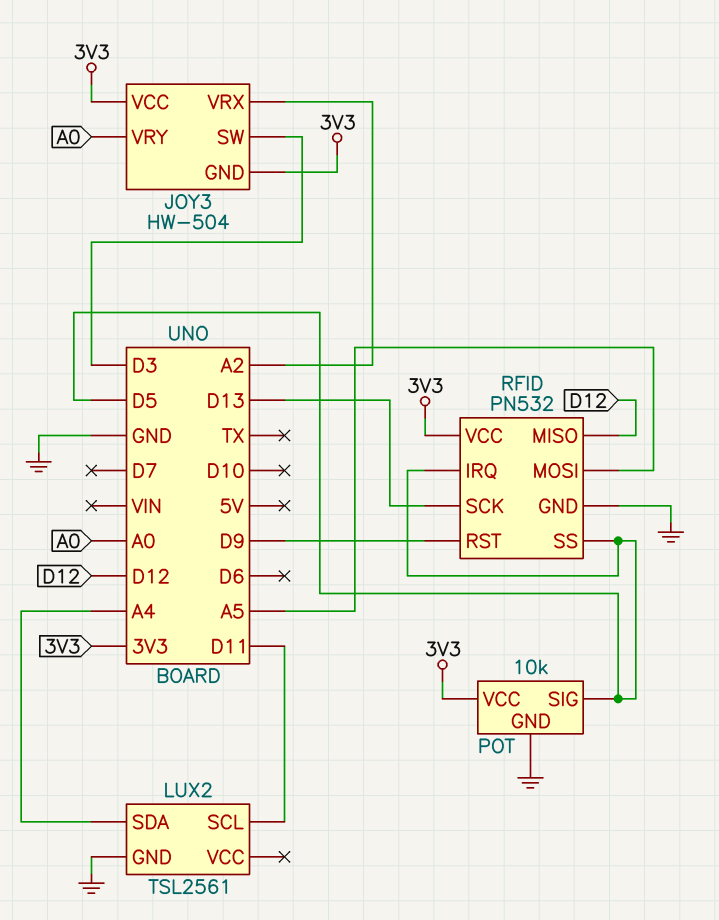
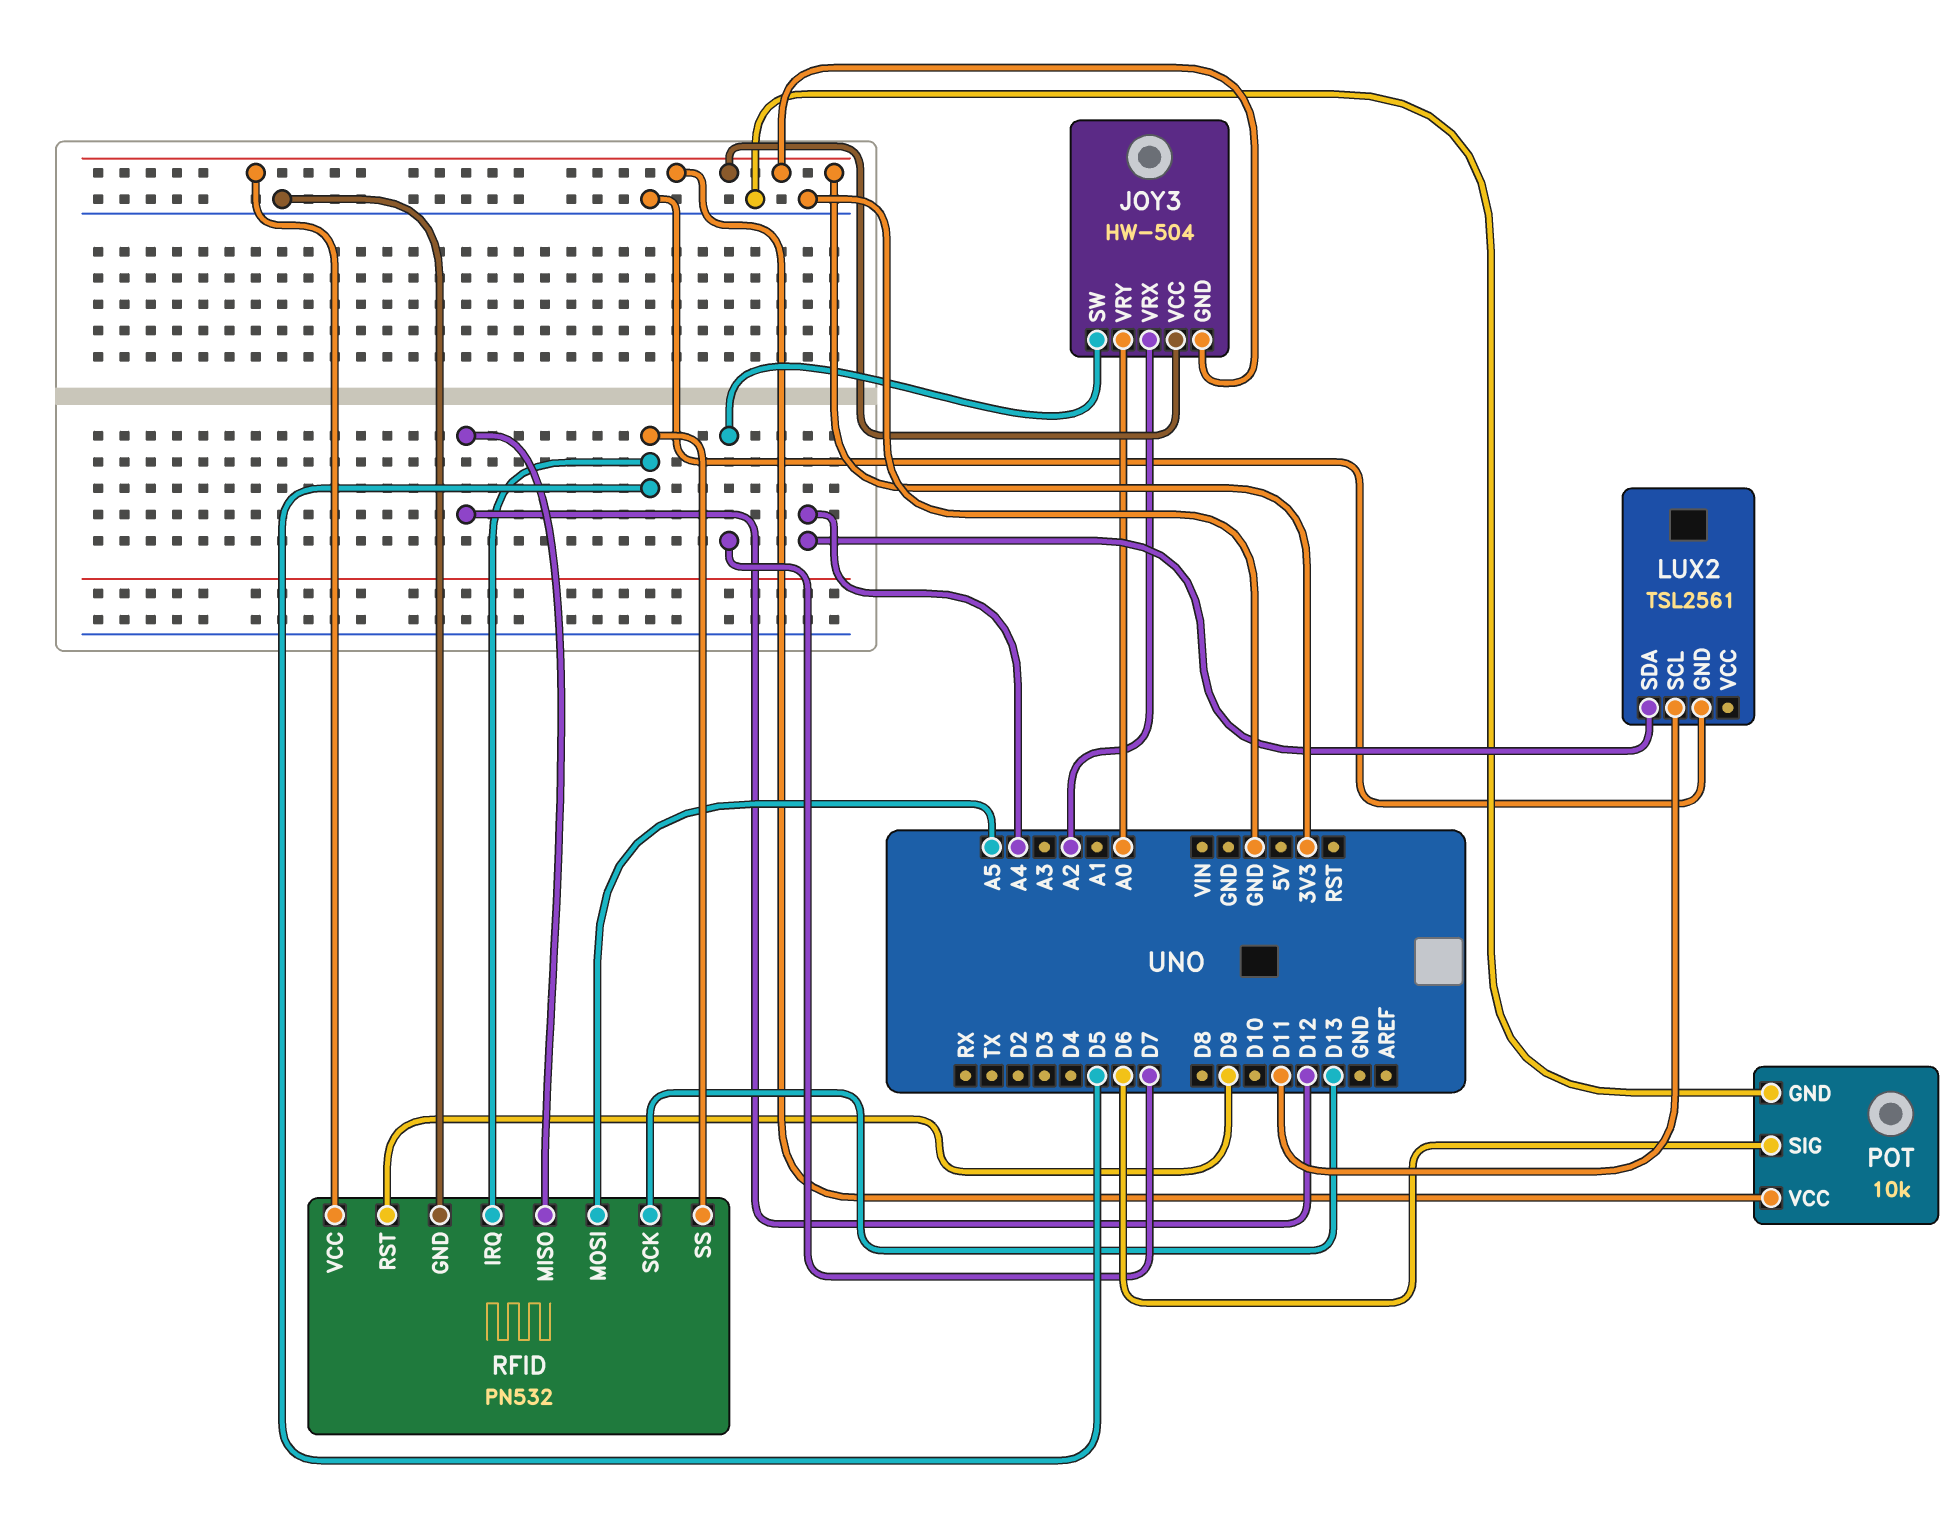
JOY3 pin SW: D3 -> D7
POT pin SIG: D5 -> D6

